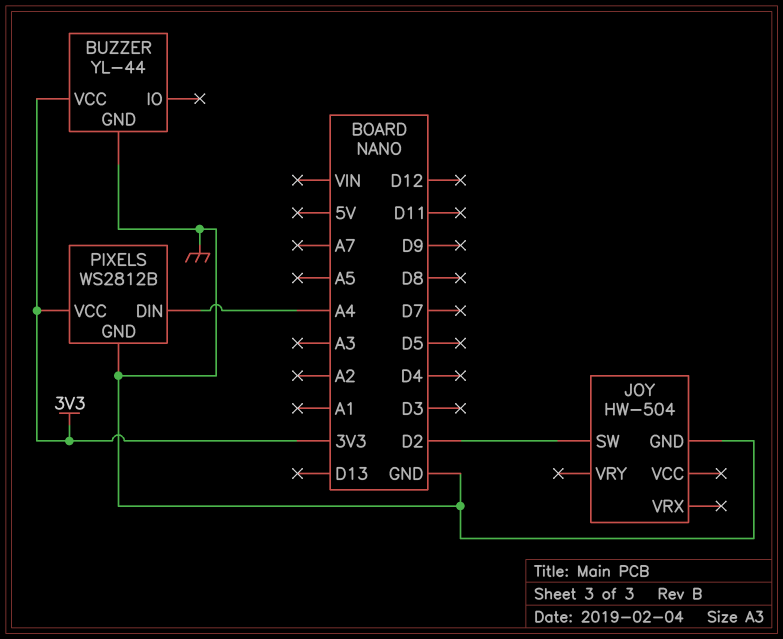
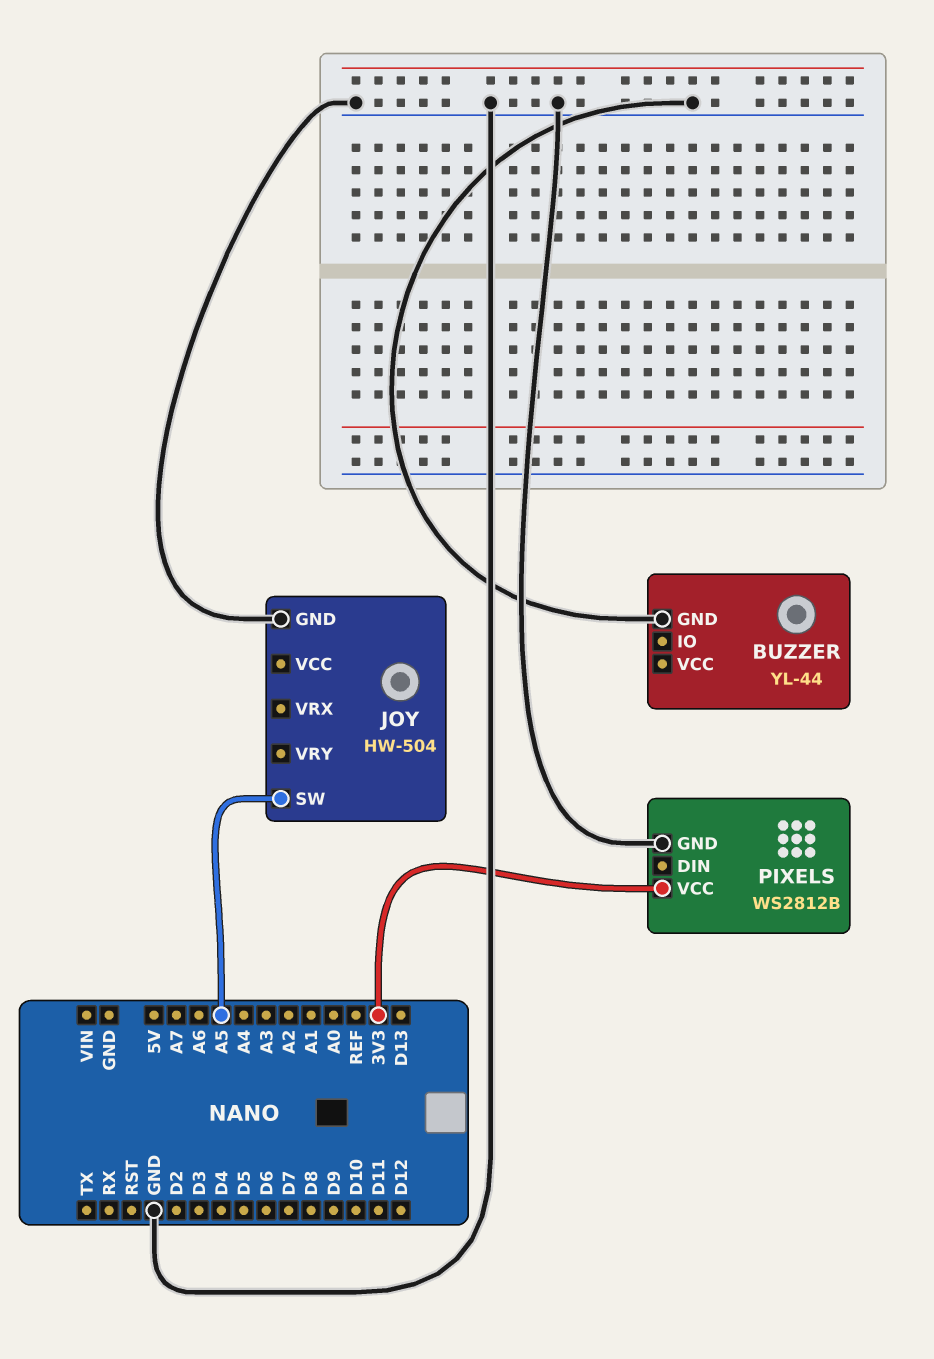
BUZZER pin VCC: 3V3 -> none
JOY pin SW: D2 -> A5
PIXELS pin DIN: A4 -> none

